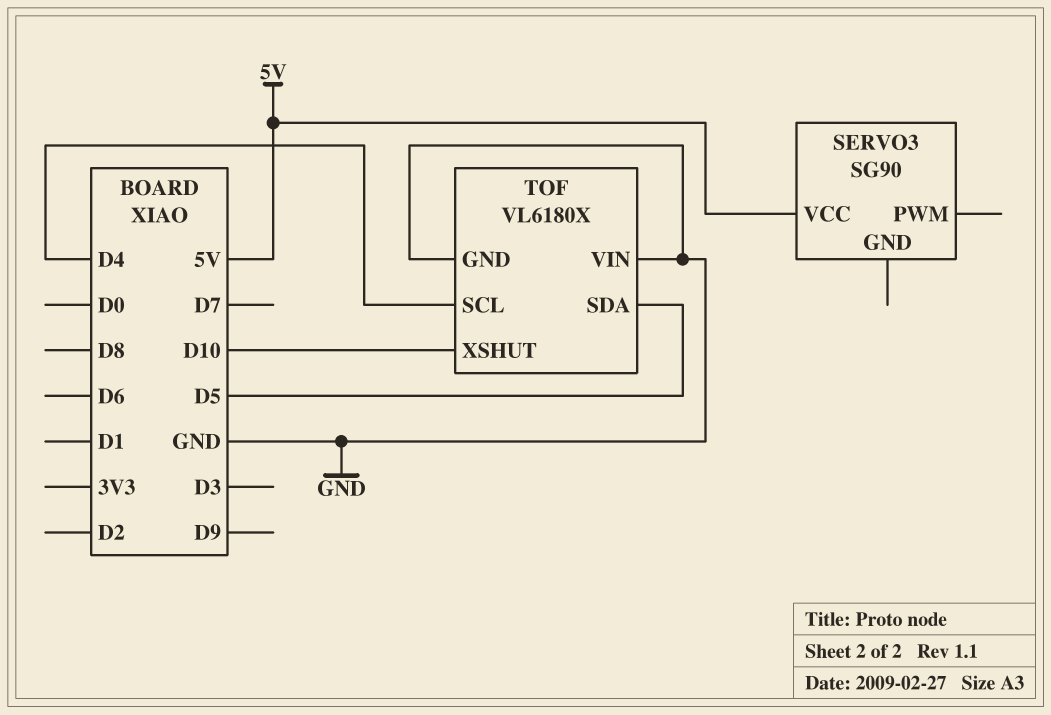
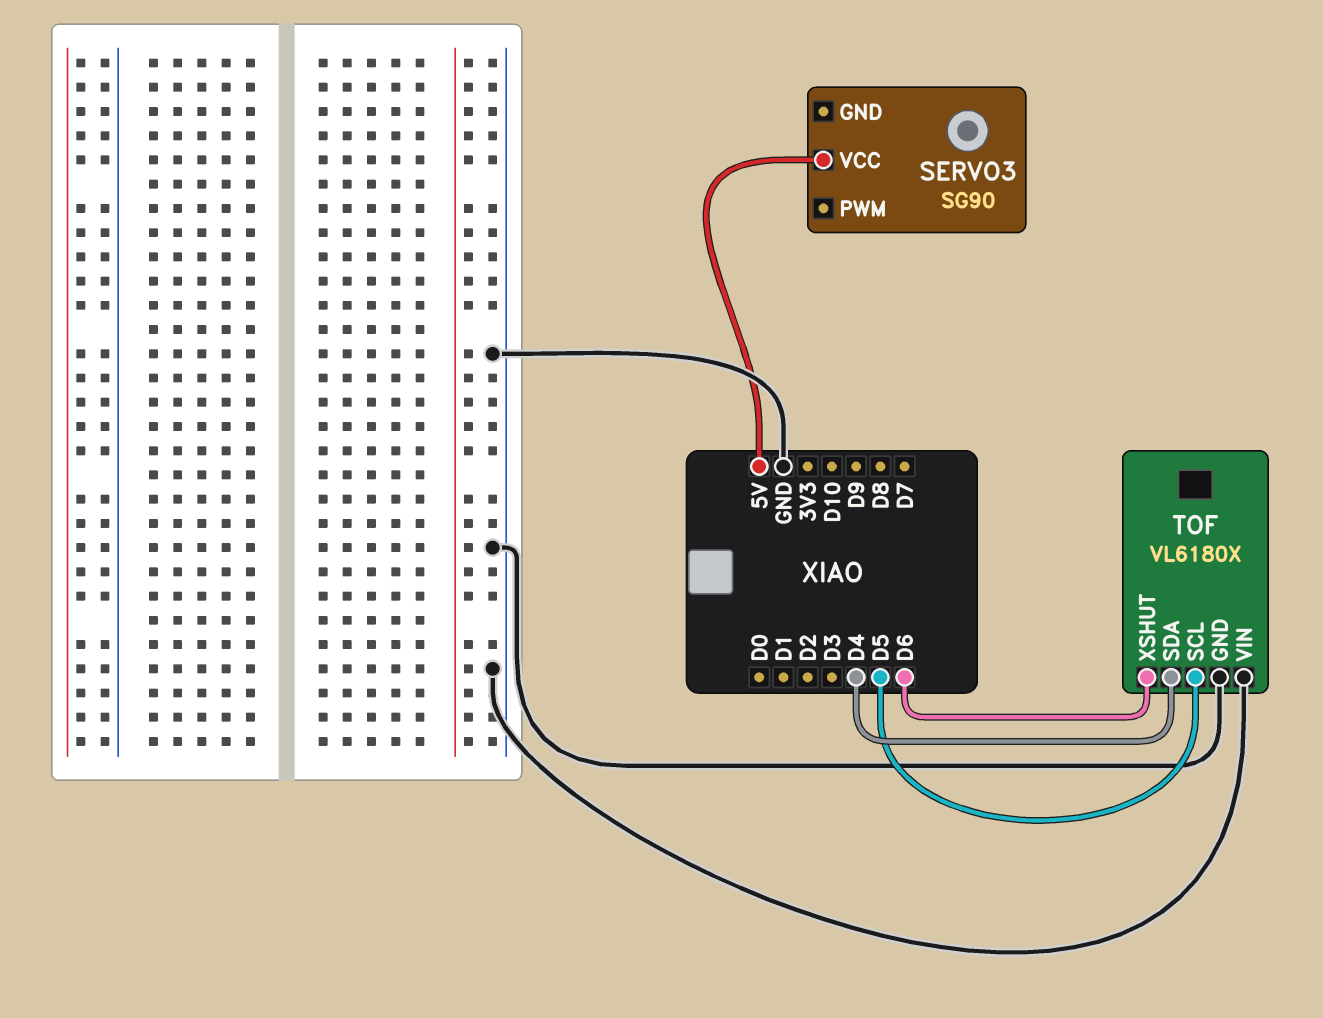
TOF pin SCL: D4 -> D5
TOF pin SDA: D5 -> D4
TOF pin XSHUT: D10 -> D6

